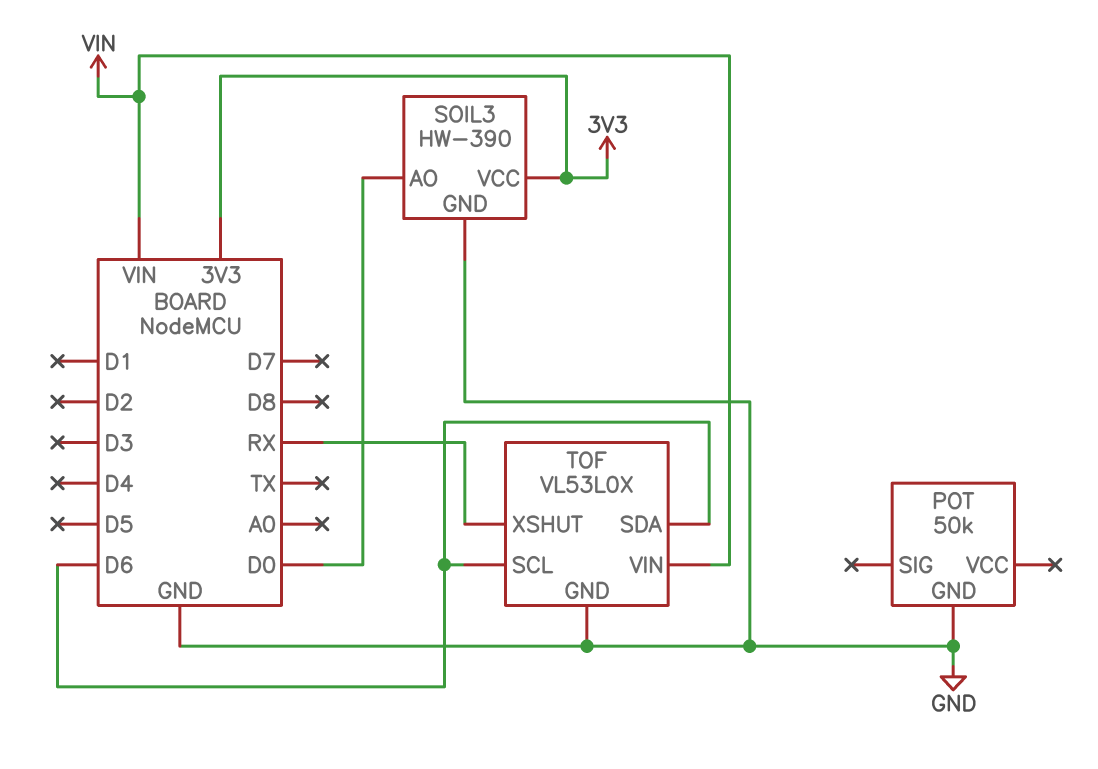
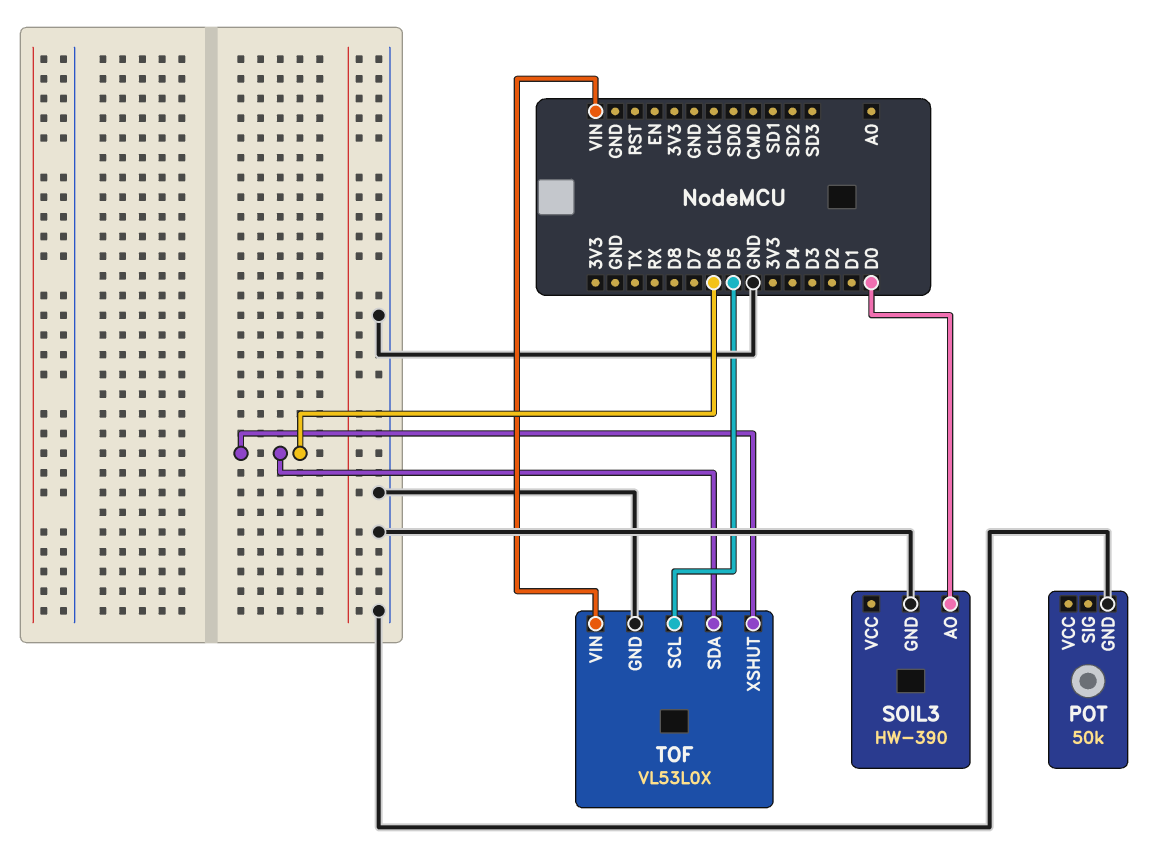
SOIL3 pin VCC: 3V3 -> none
TOF pin SCL: D6 -> D5
TOF pin XSHUT: RX -> D6

